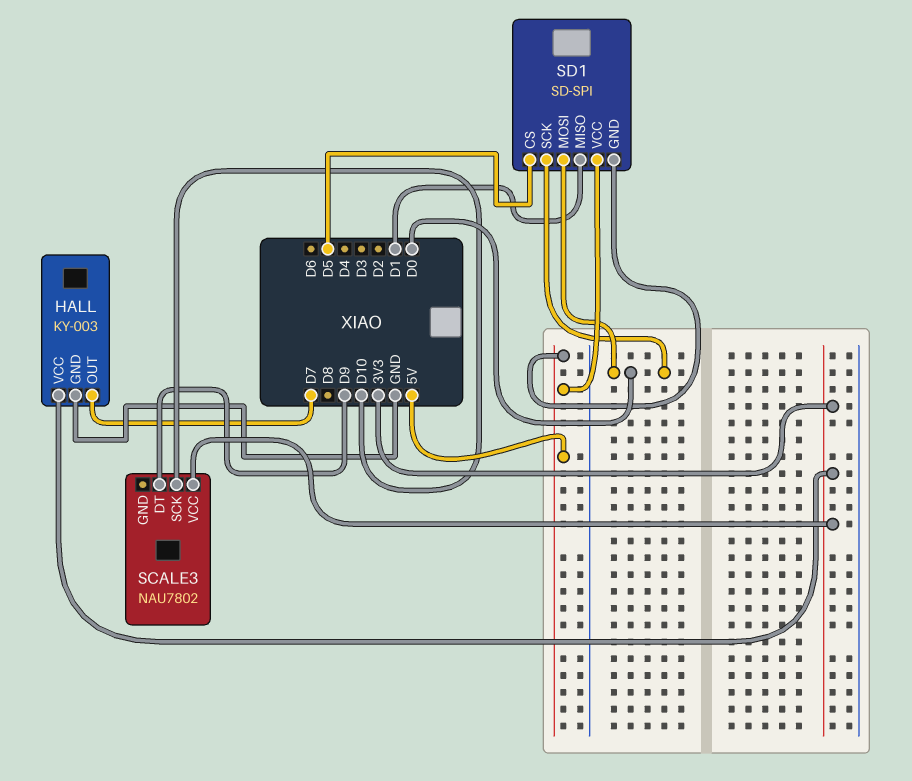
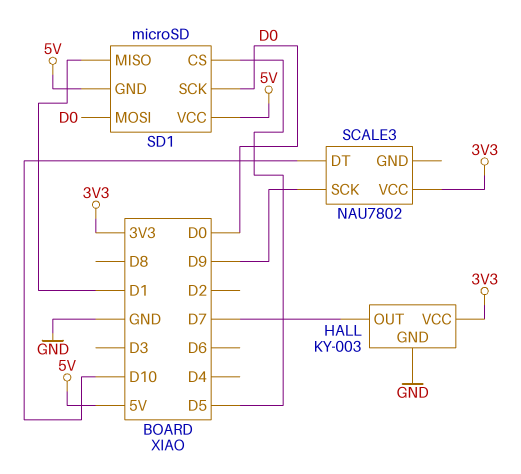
SCALE3 pin DT: D9 -> D10
SCALE3 pin SCK: D10 -> D9
SD1: SD-SPI -> microSD

